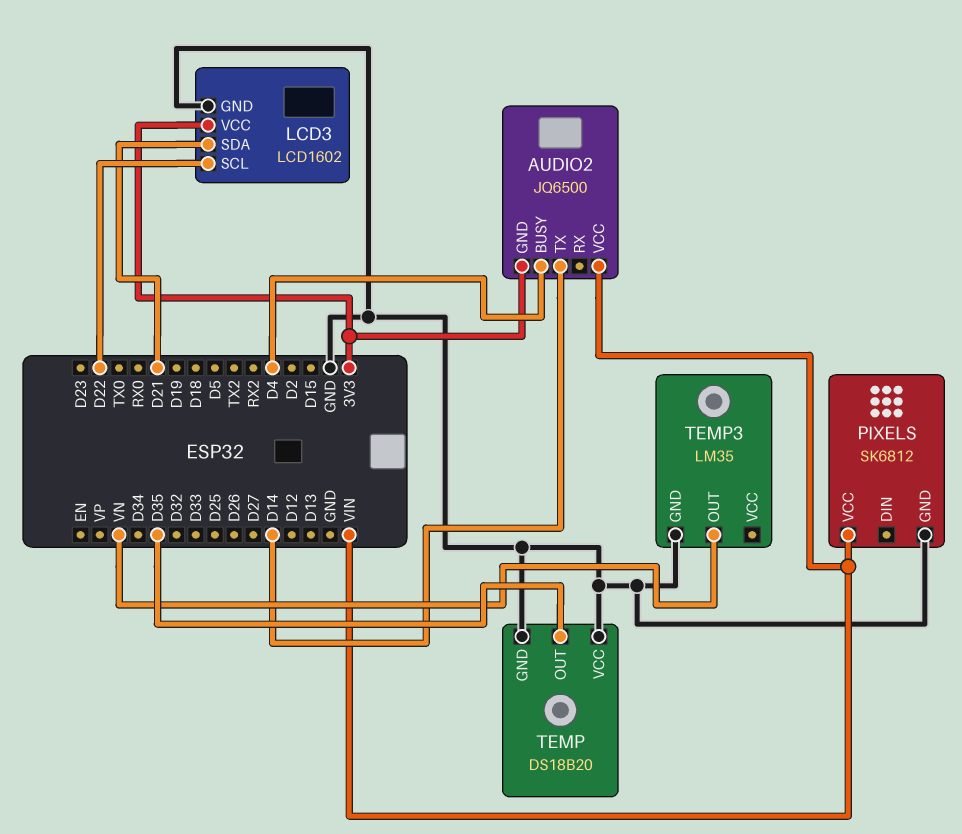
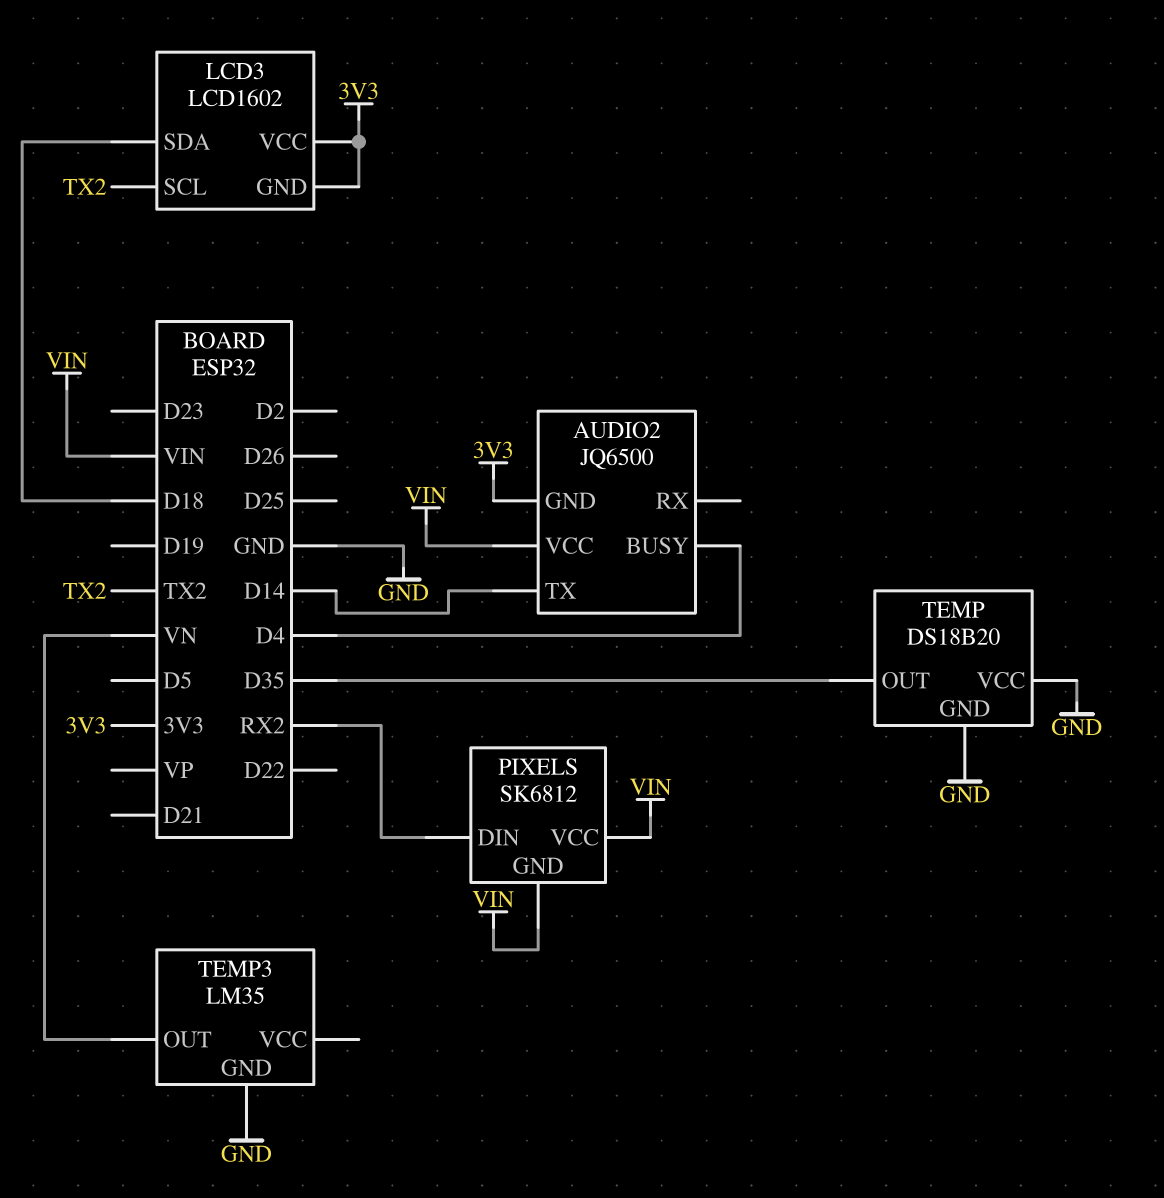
LCD3 pin GND: GND -> 3V3
LCD3 pin SCL: D22 -> TX2
LCD3 pin SDA: D21 -> D18
PIXELS pin DIN: none -> RX2
PIXELS pin GND: GND -> VIN

